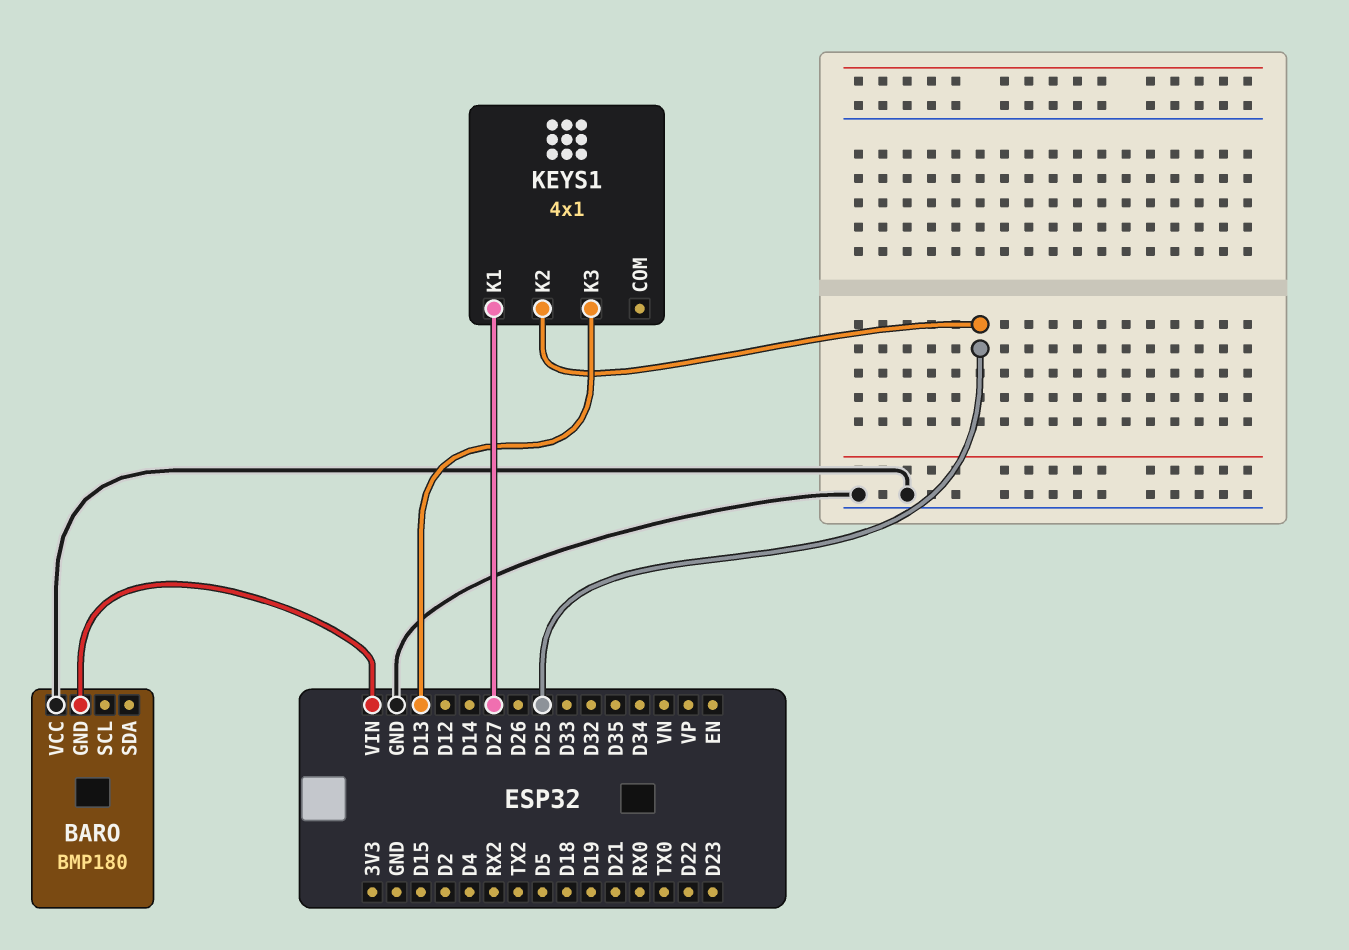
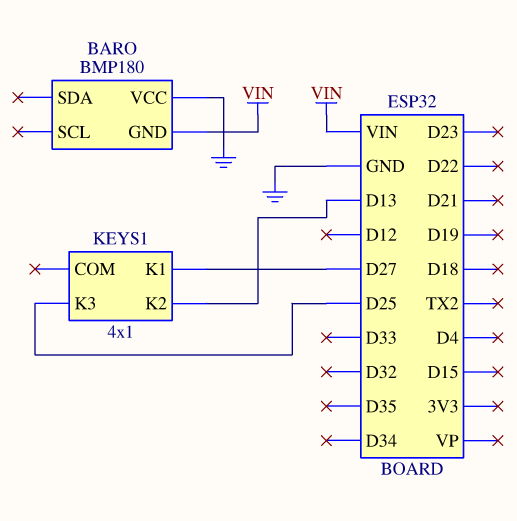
KEYS1 pin K2: D25 -> D13
KEYS1 pin K3: D13 -> D25

